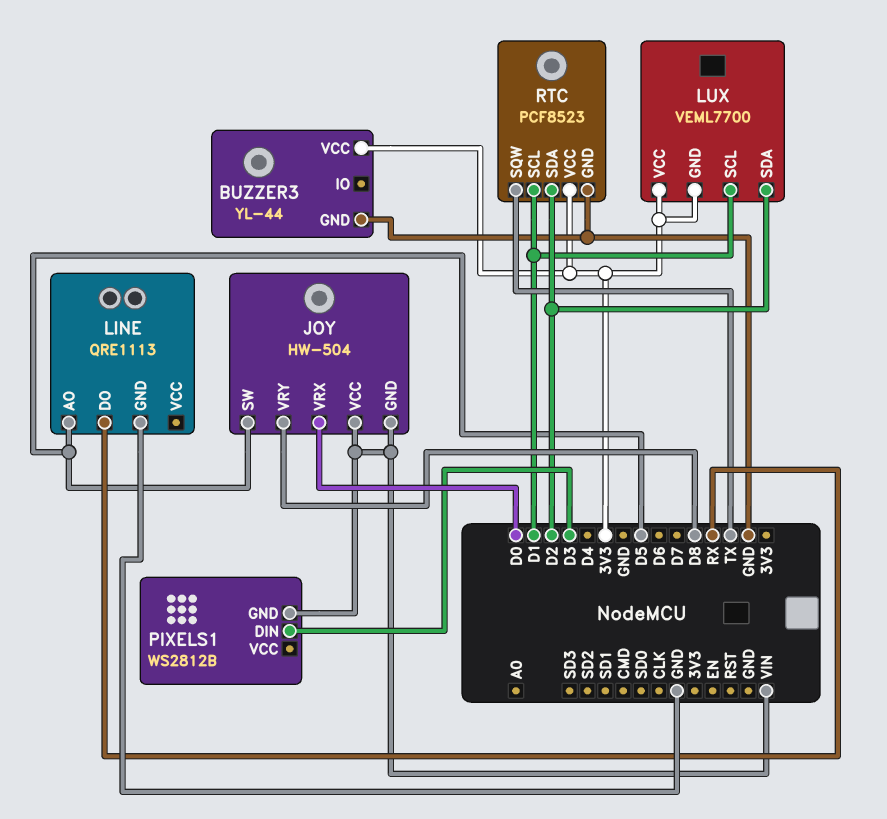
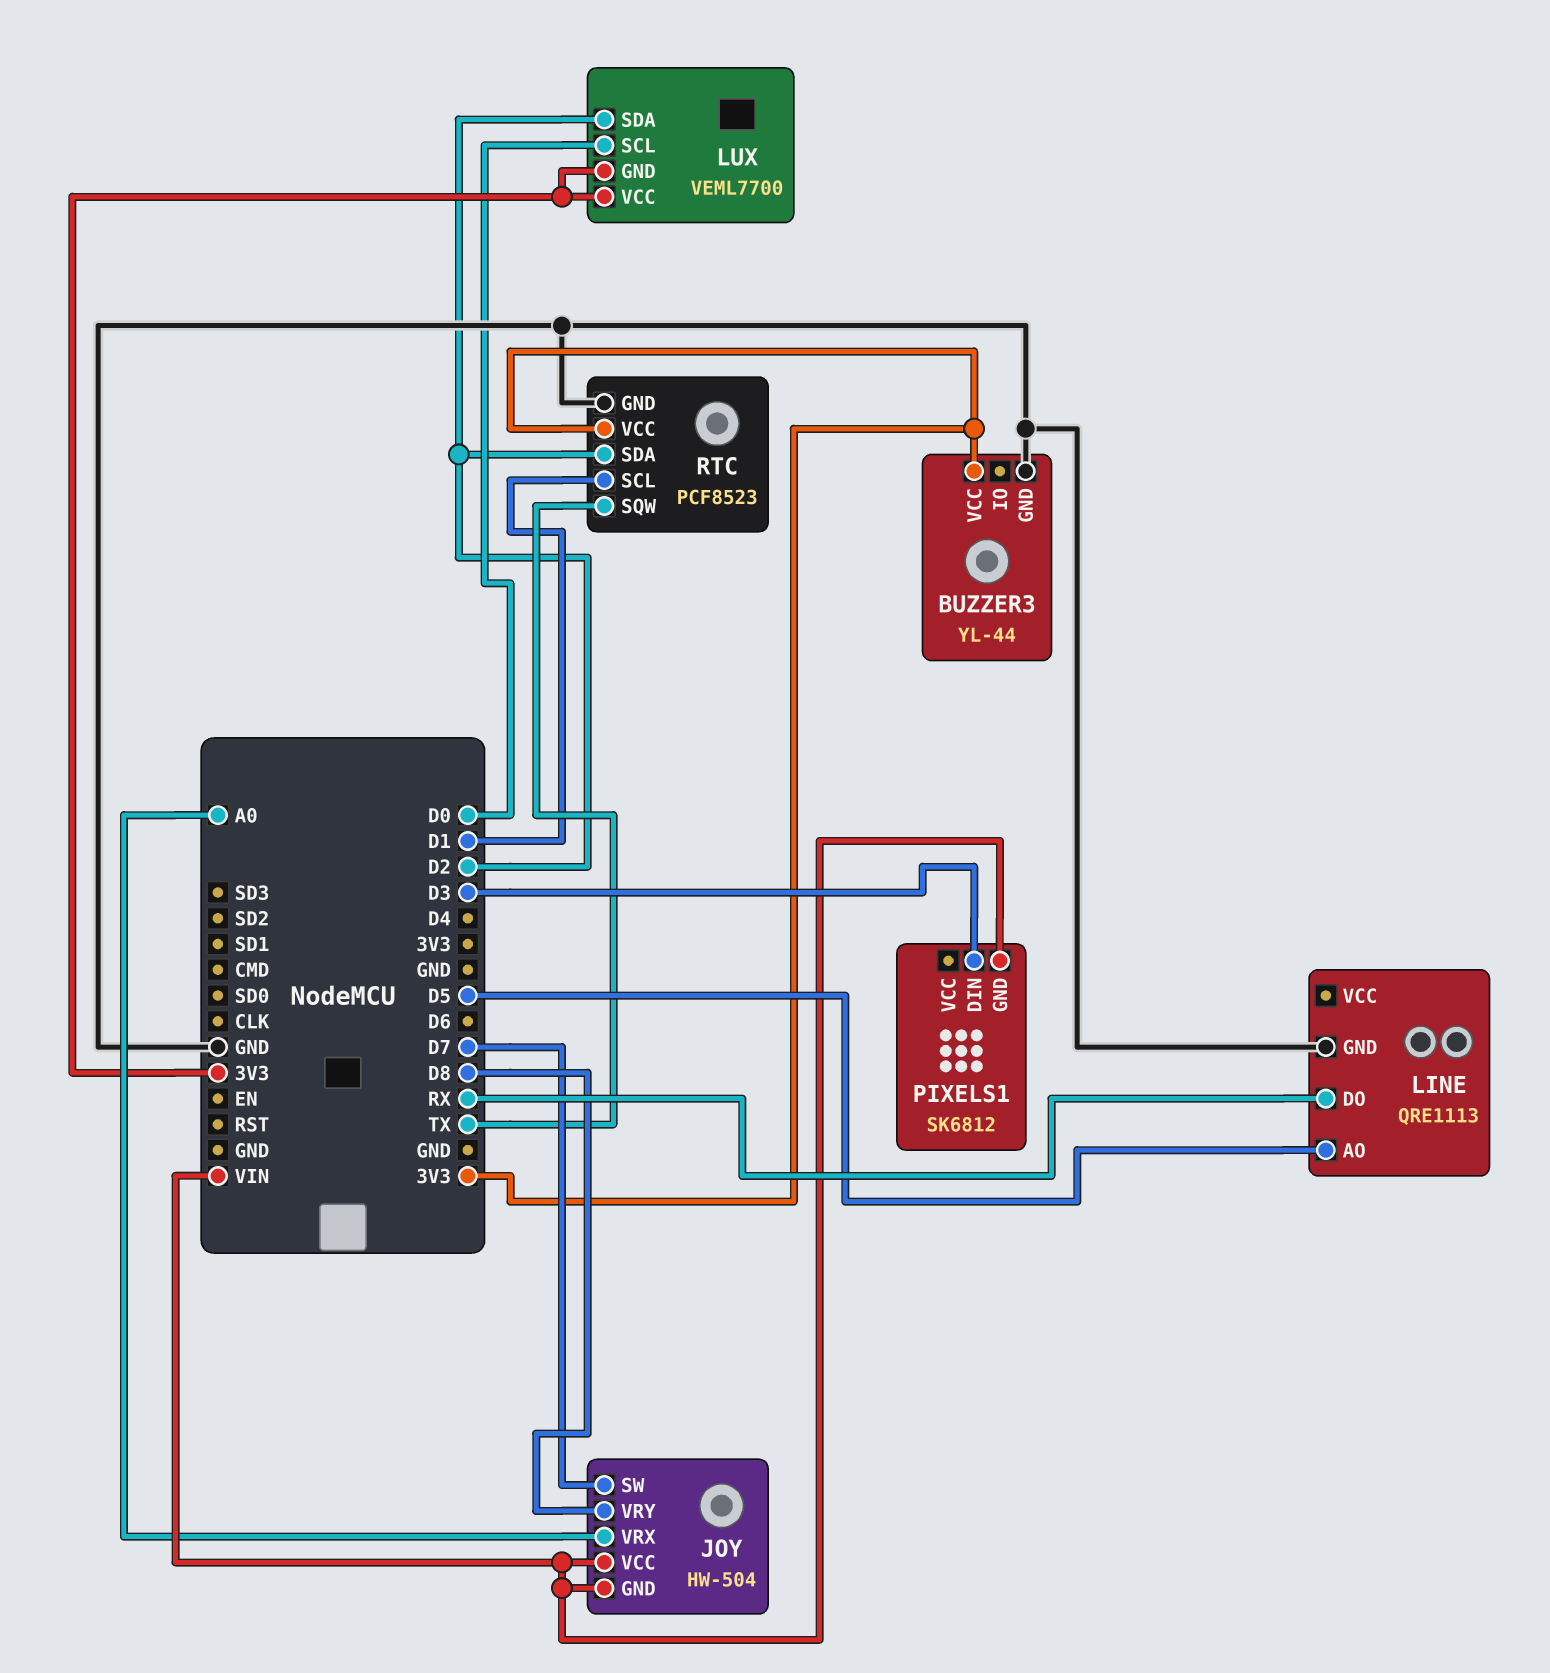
JOY pin SW: D5 -> D7
JOY pin VRX: D0 -> A0
LUX pin SCL: D1 -> D0
PIXELS1: WS2812B -> SK6812

